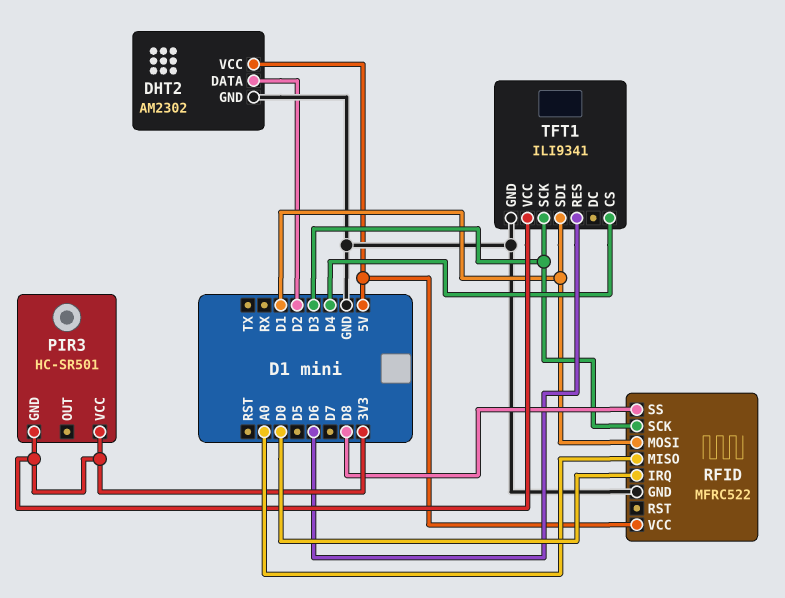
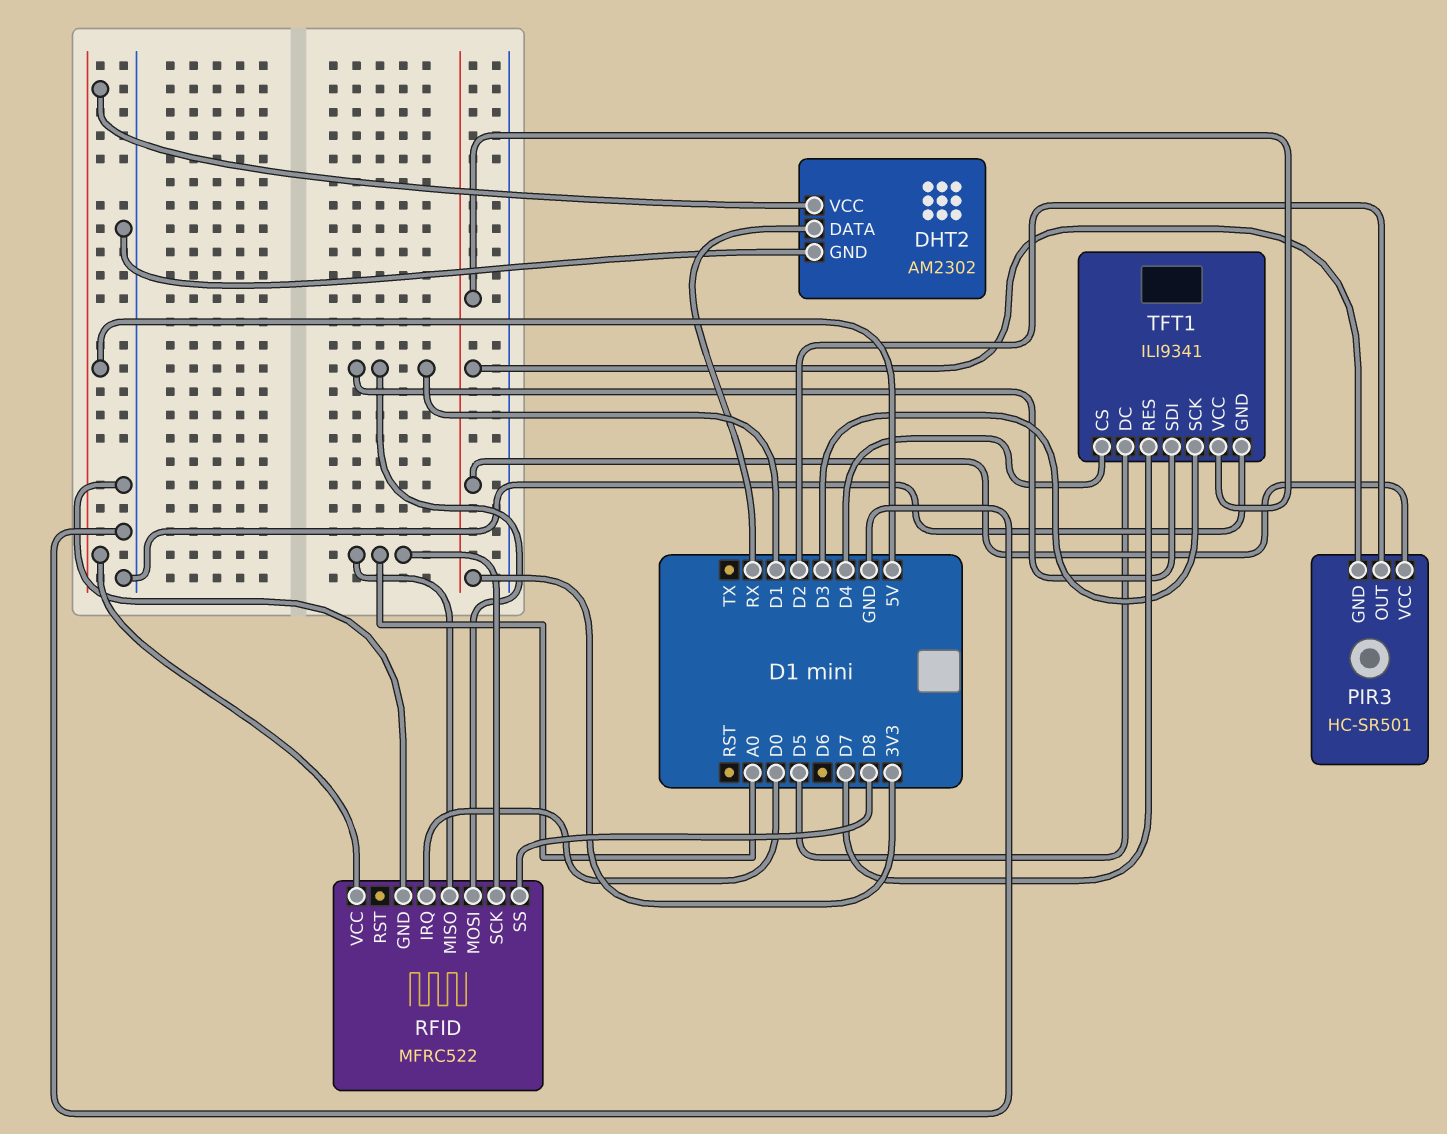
DHT2 pin DATA: D2 -> RX
PIR3 pin OUT: none -> D2
RFID pin SCK: D3 -> A0
TFT1 pin DC: none -> D5
TFT1 pin RES: D6 -> D7

